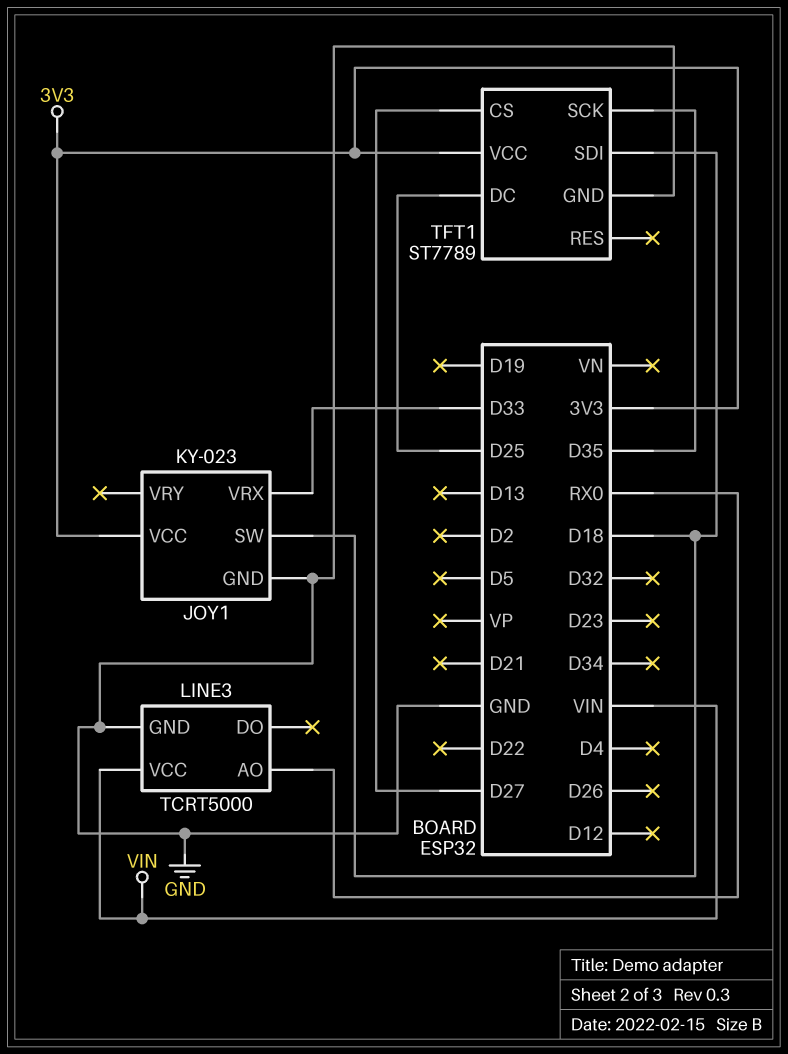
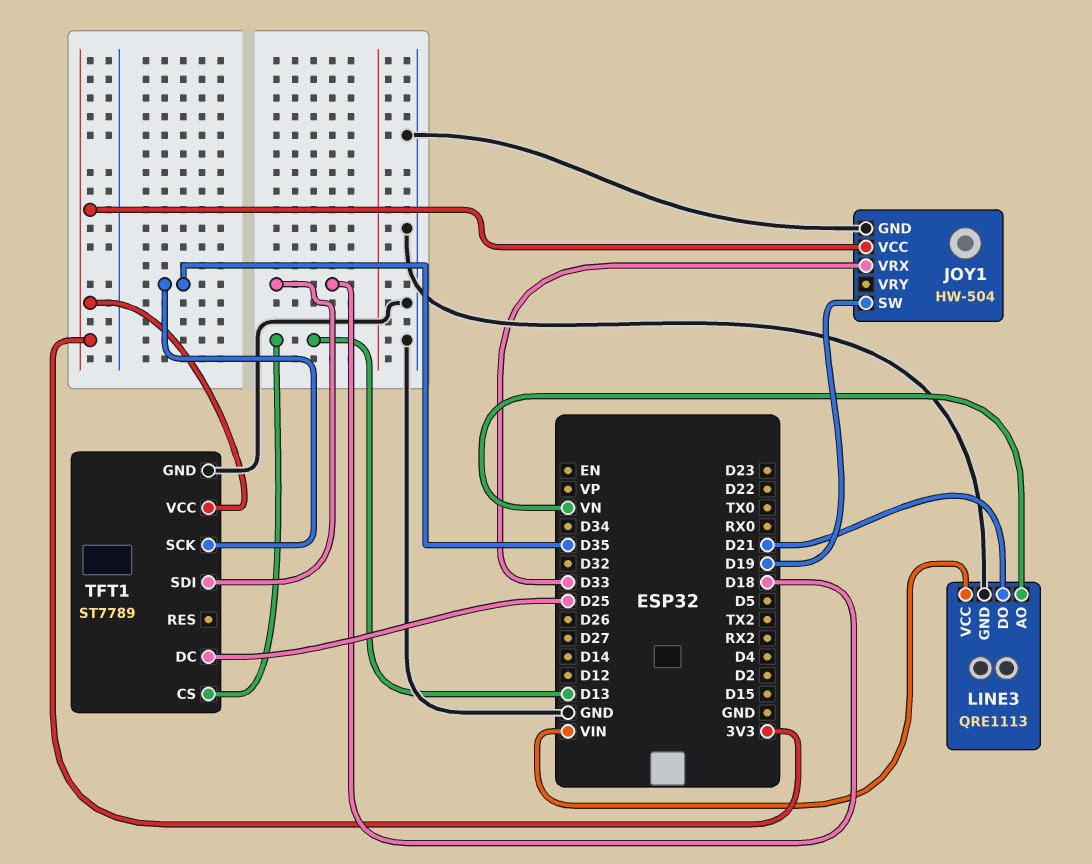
JOY1: KY-023 -> HW-504
JOY1 pin SW: D18 -> D19
LINE3: TCRT5000 -> QRE1113
LINE3 pin AO: RX0 -> VN
LINE3 pin DO: none -> D21
TFT1 pin CS: D27 -> D13

